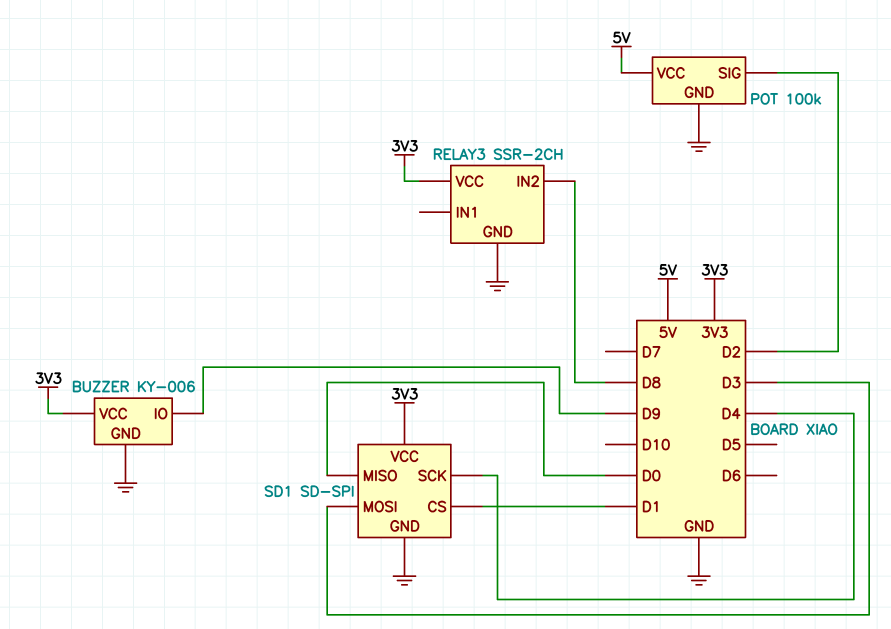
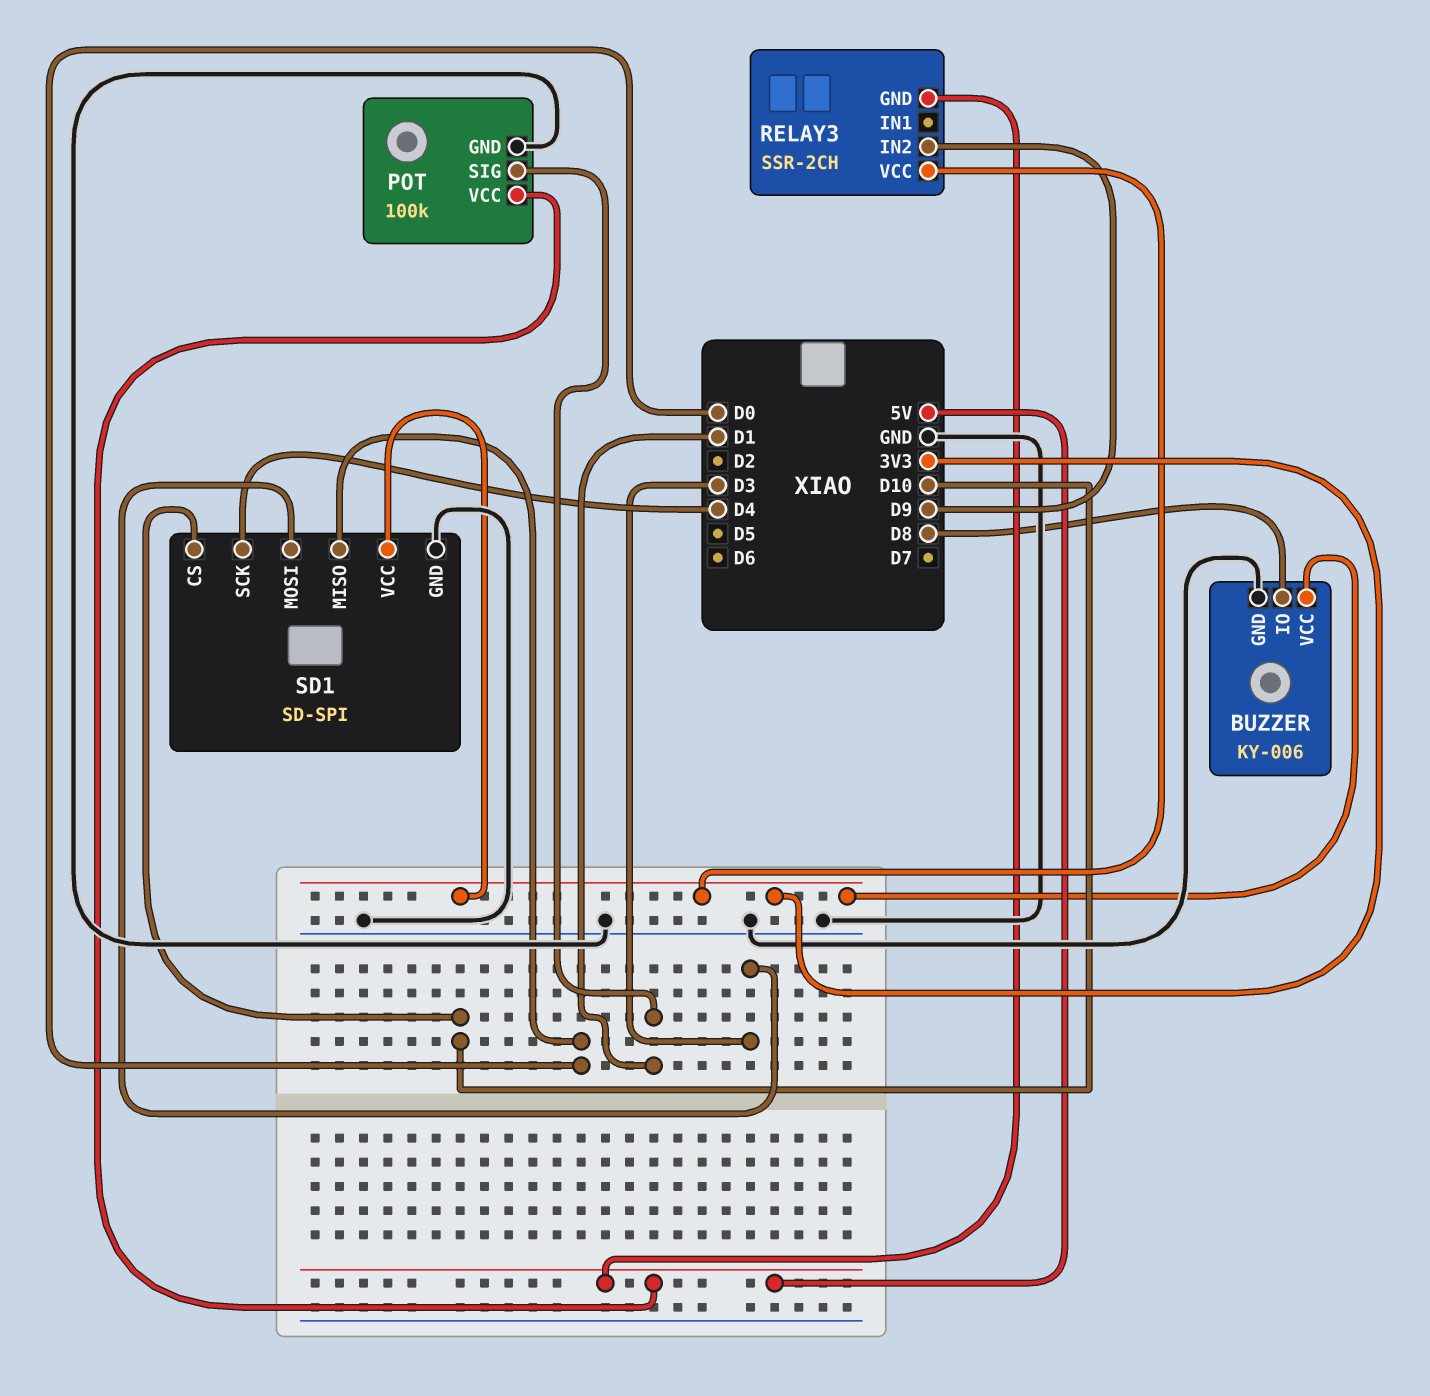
BUZZER pin IO: D9 -> D8
POT pin SIG: D2 -> D1
RELAY3 pin GND: GND -> 5V
RELAY3 pin IN2: D8 -> D9
SD1 pin CS: D1 -> D10

